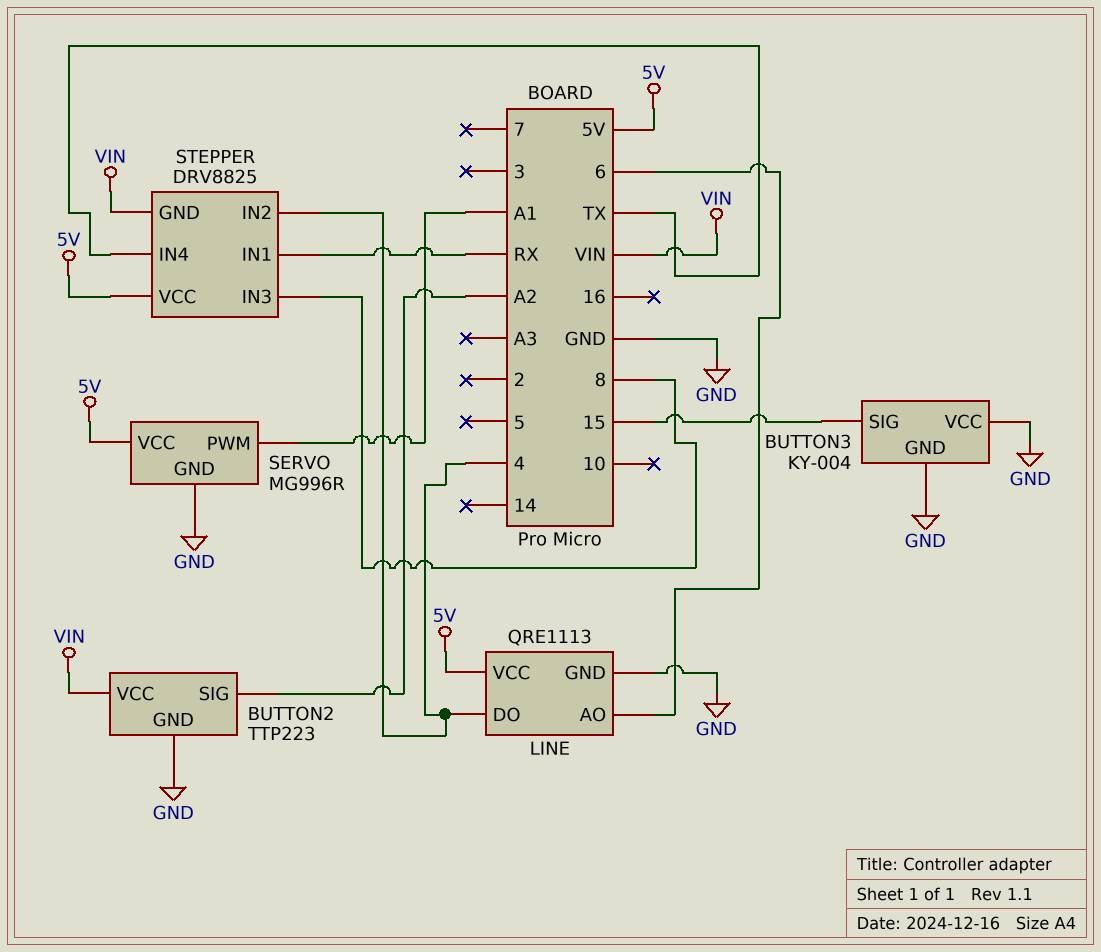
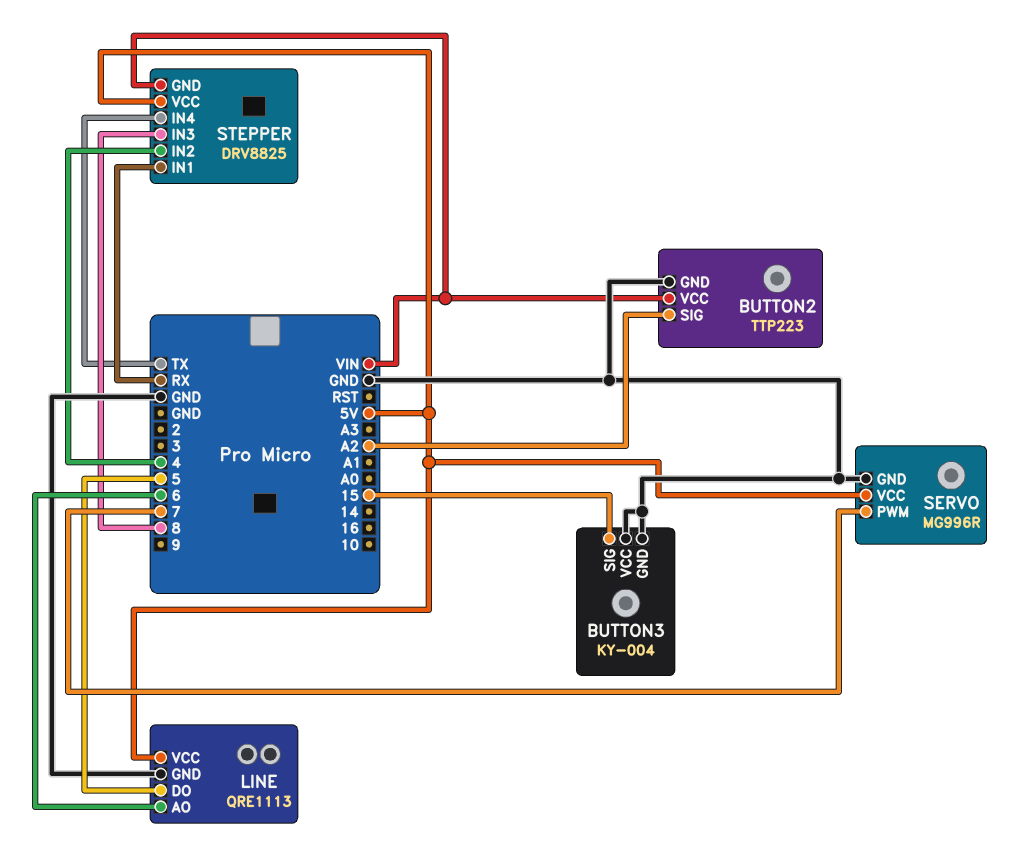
LINE pin DO: 4 -> 5
SERVO pin PWM: A1 -> 7

